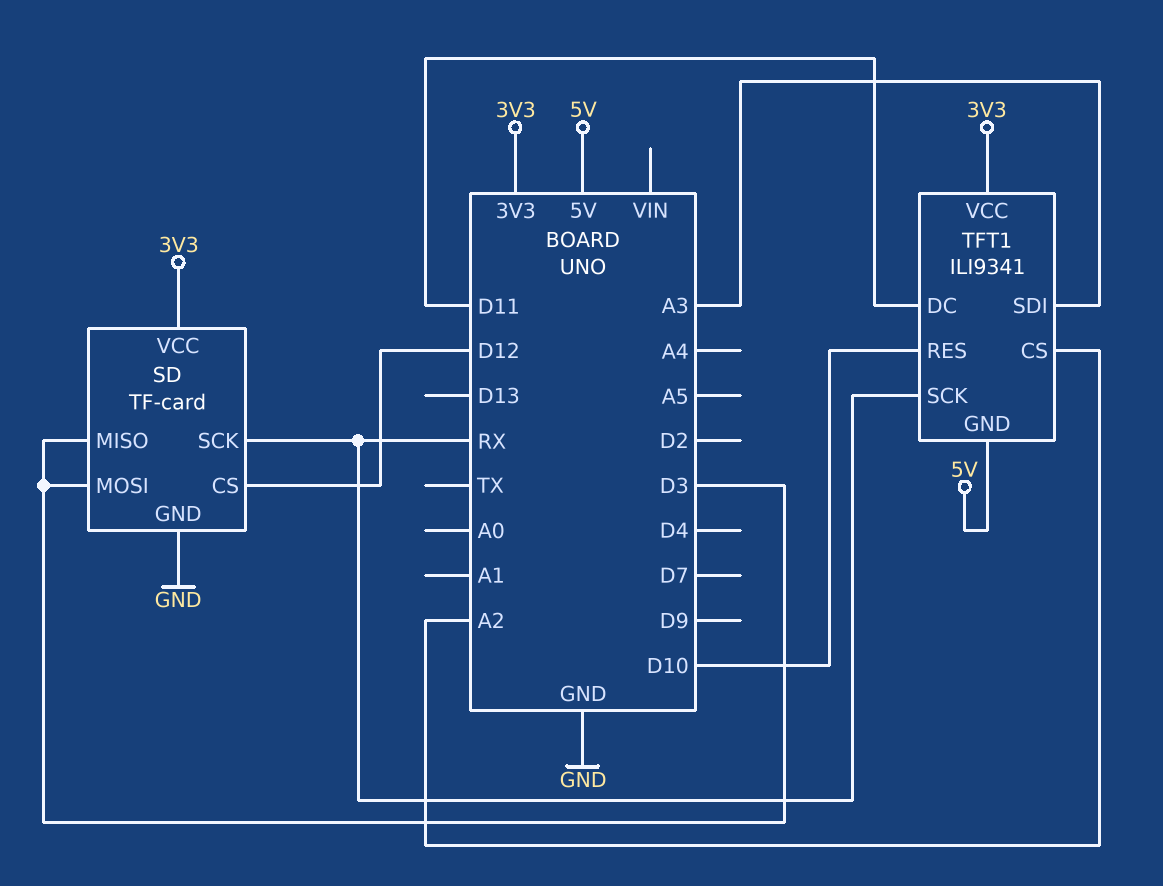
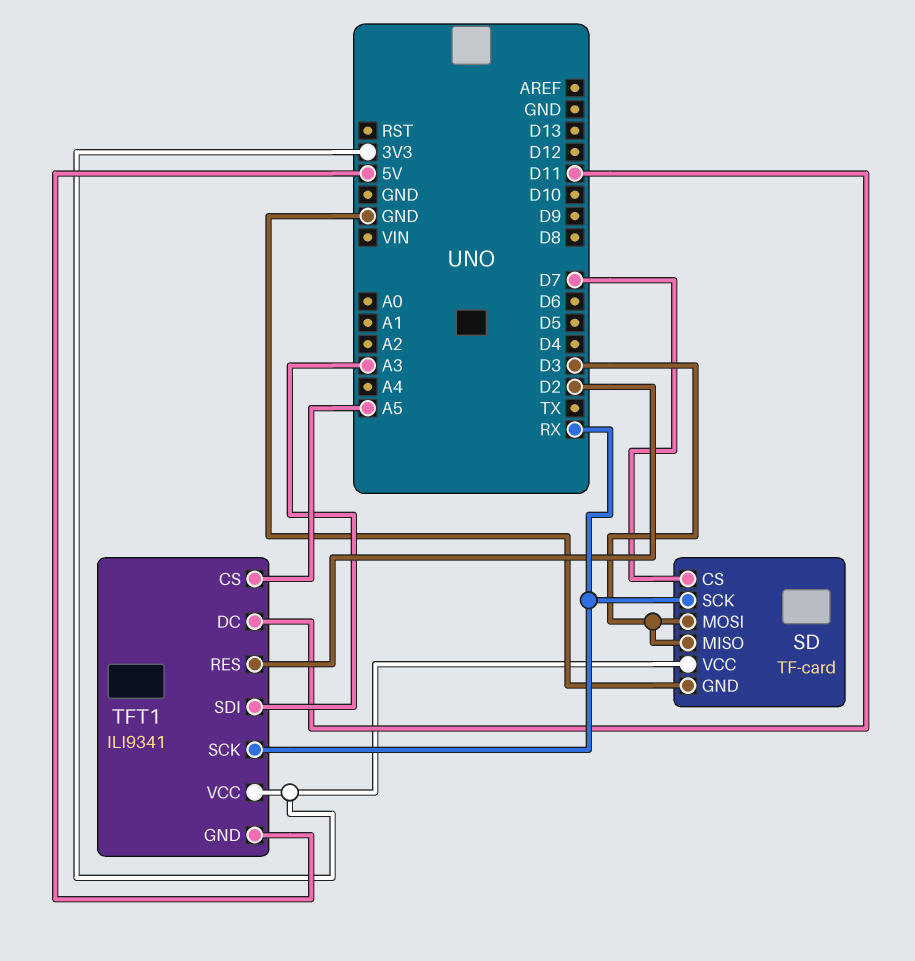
SD pin CS: D12 -> D7
TFT1 pin CS: A2 -> A5
TFT1 pin RES: D10 -> D2

